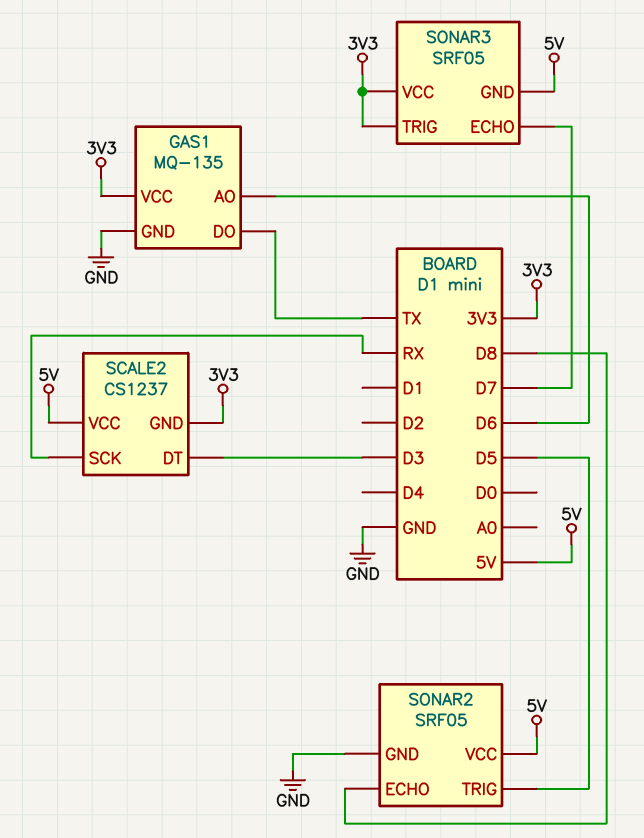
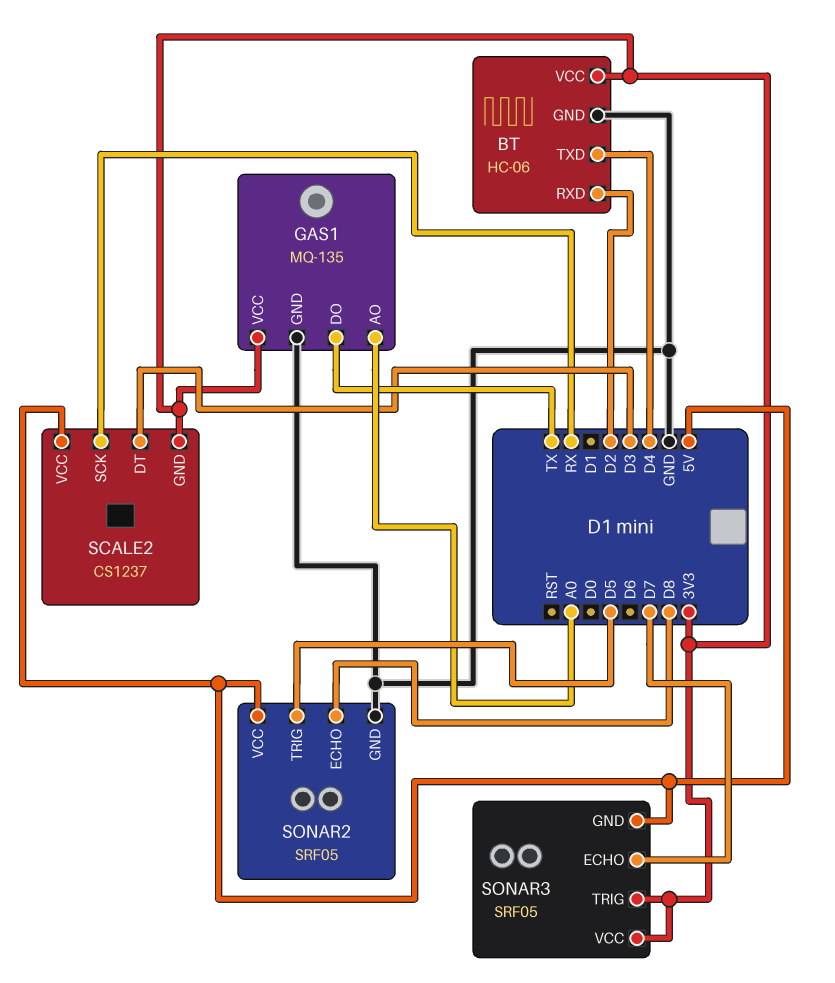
BT: none -> HC-06
BT pin GND: none -> GND
BT pin RXD: none -> D2
BT pin TXD: none -> D4
BT pin VCC: none -> 3V3
GAS1 pin AO: D6 -> A0

